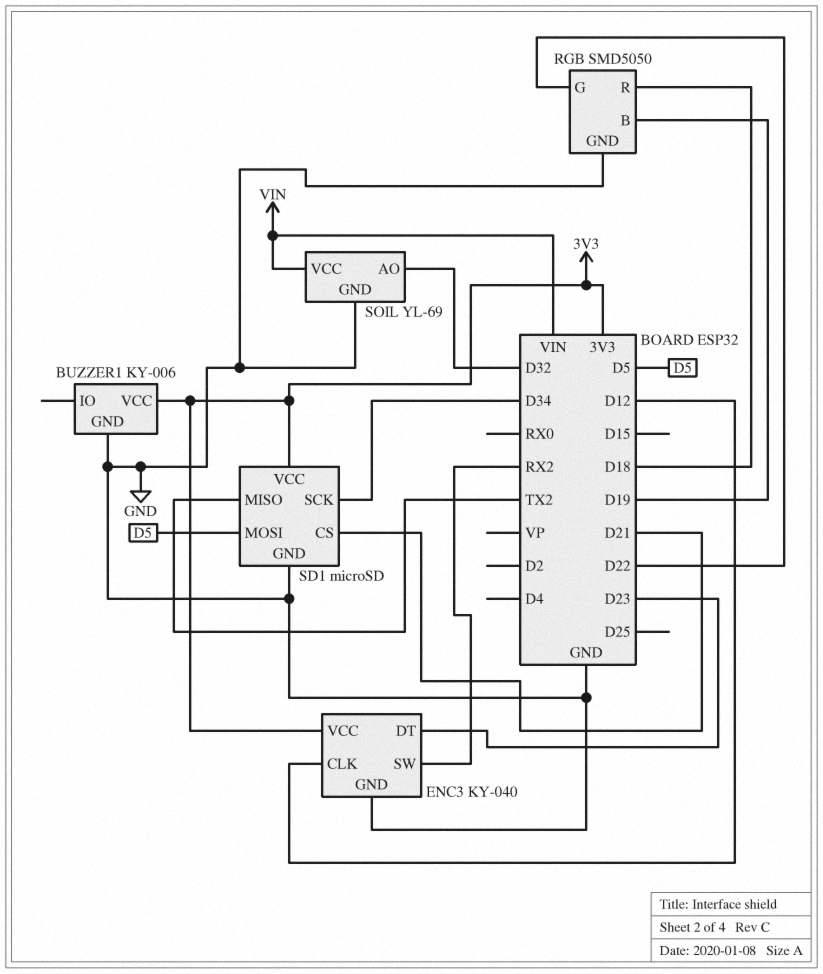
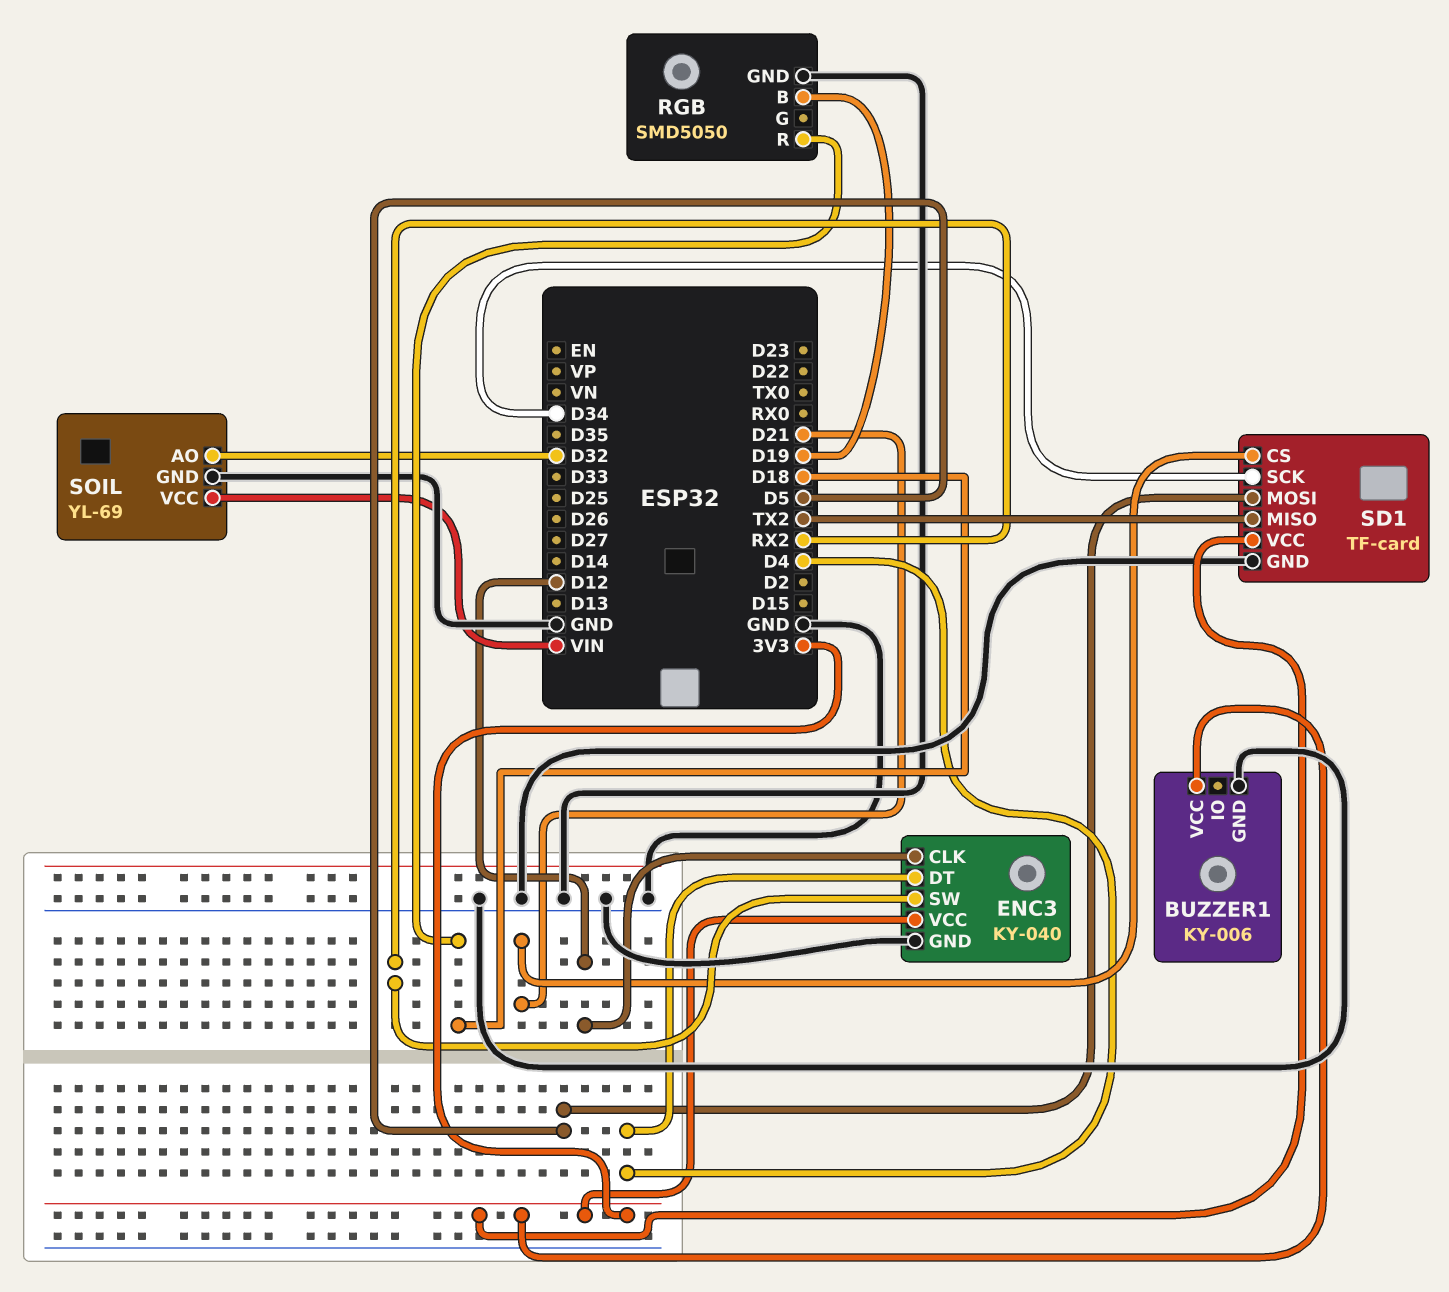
ENC3 pin DT: D23 -> D4
RGB pin G: D22 -> none
SD1: microSD -> TF-card

